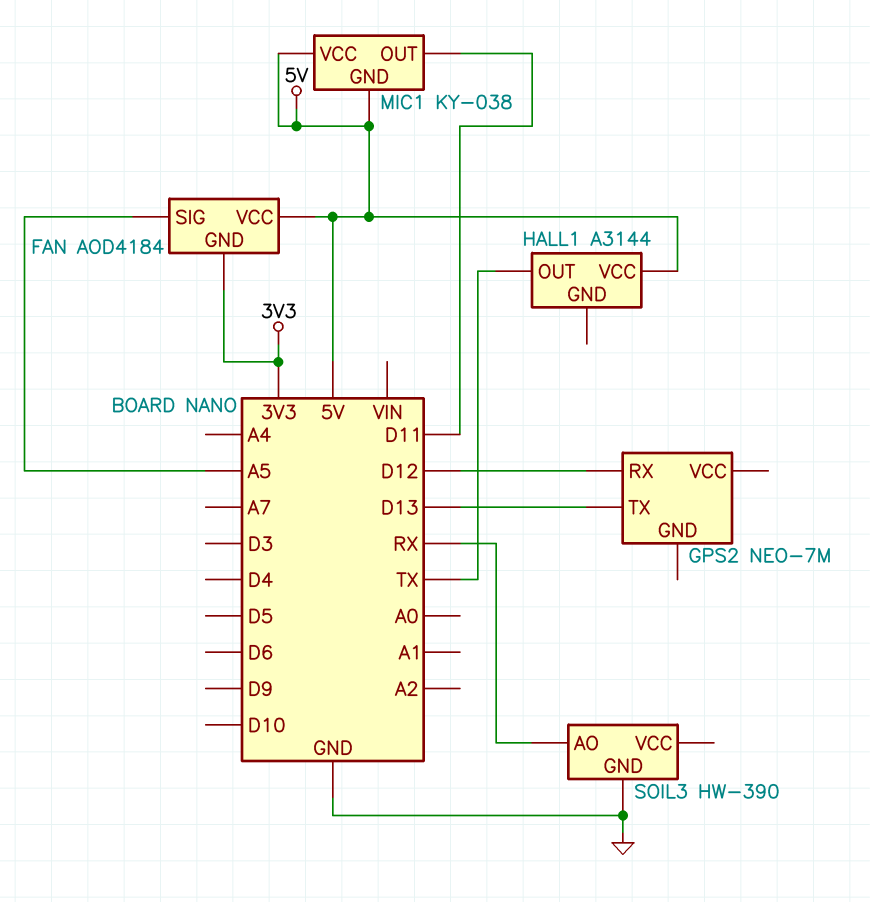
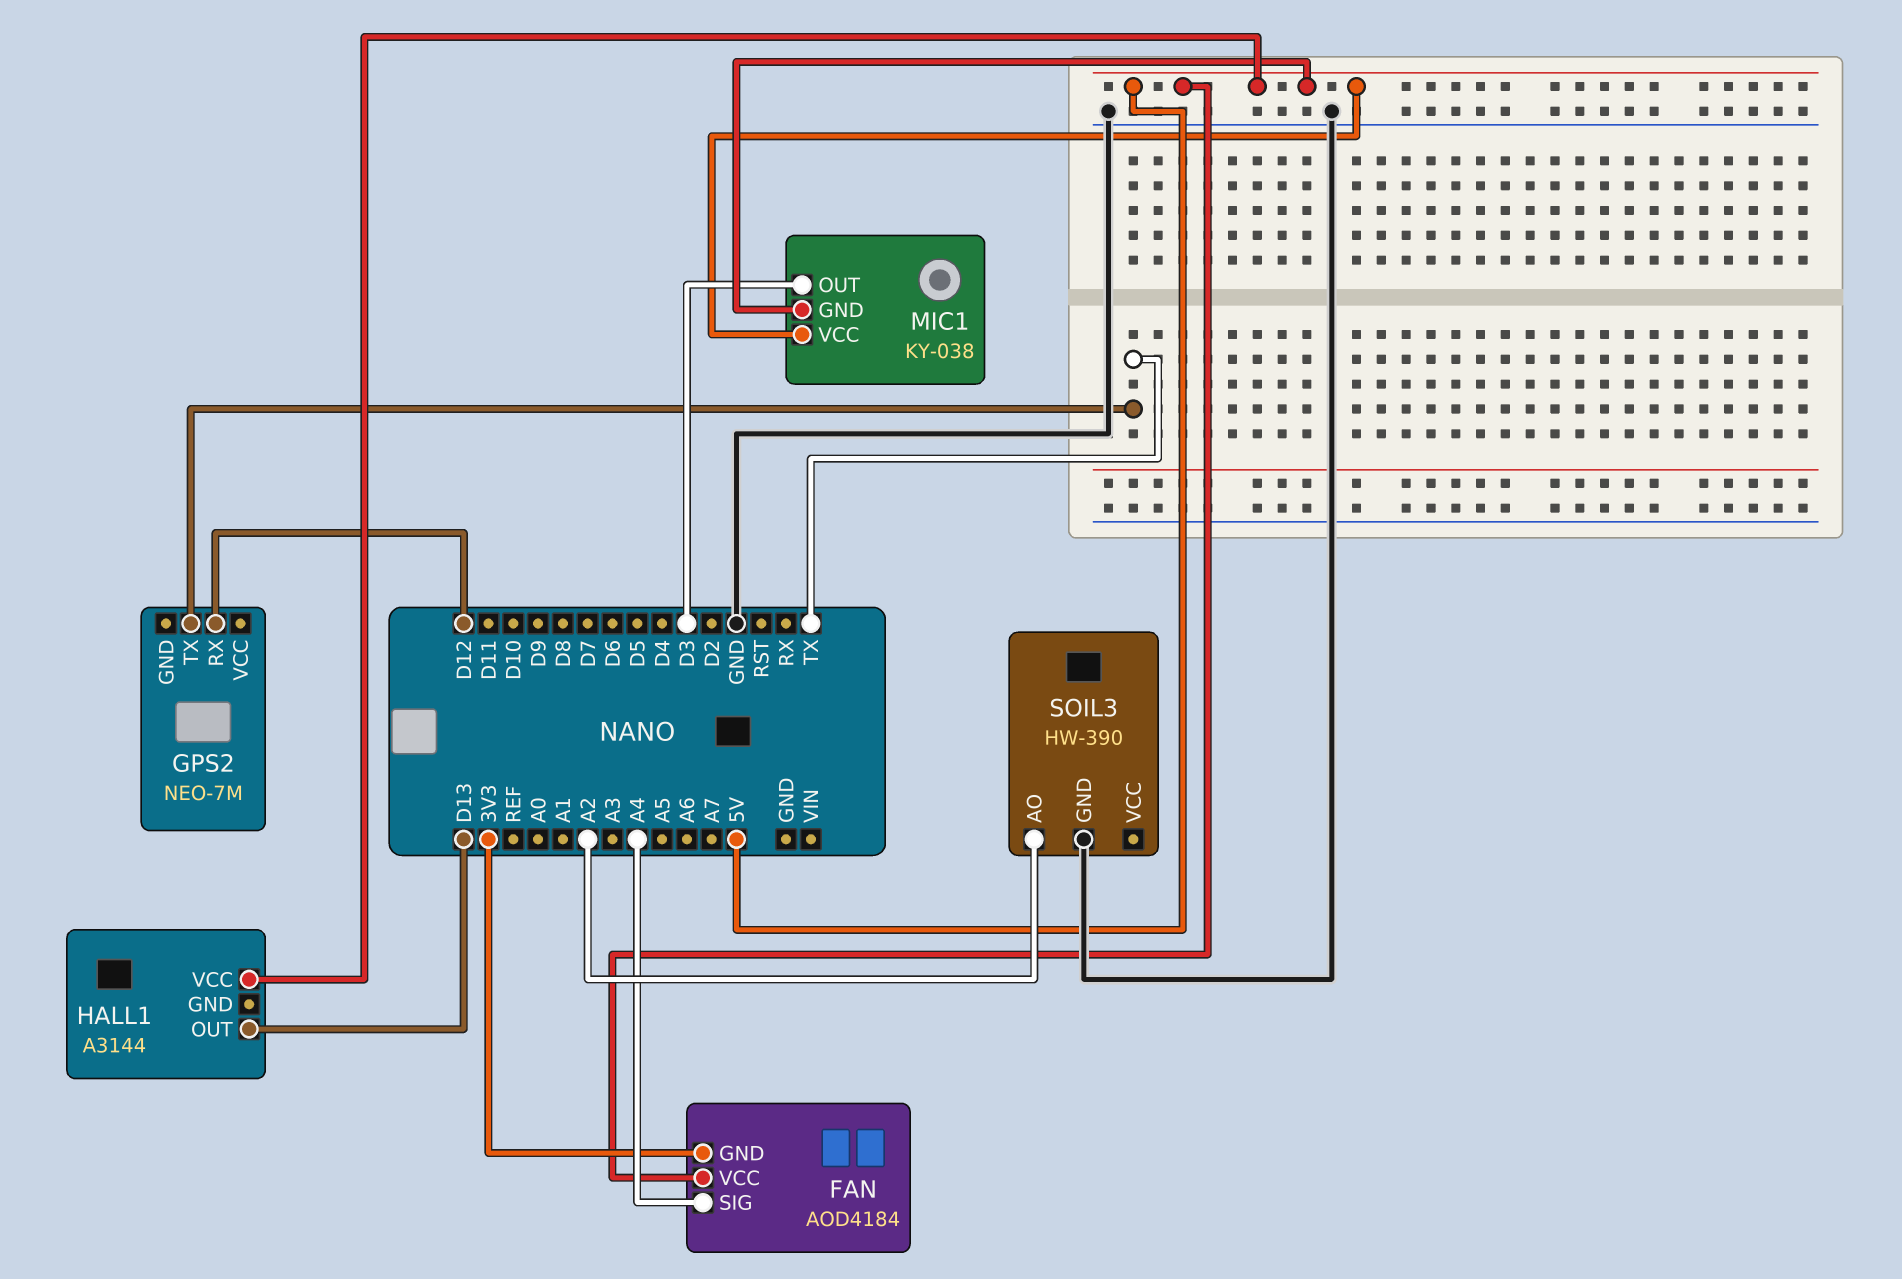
FAN pin SIG: A5 -> A4
GPS2 pin TX: D13 -> TX
HALL1 pin OUT: TX -> D13
MIC1 pin OUT: D11 -> D3
SOIL3 pin AO: RX -> A2

